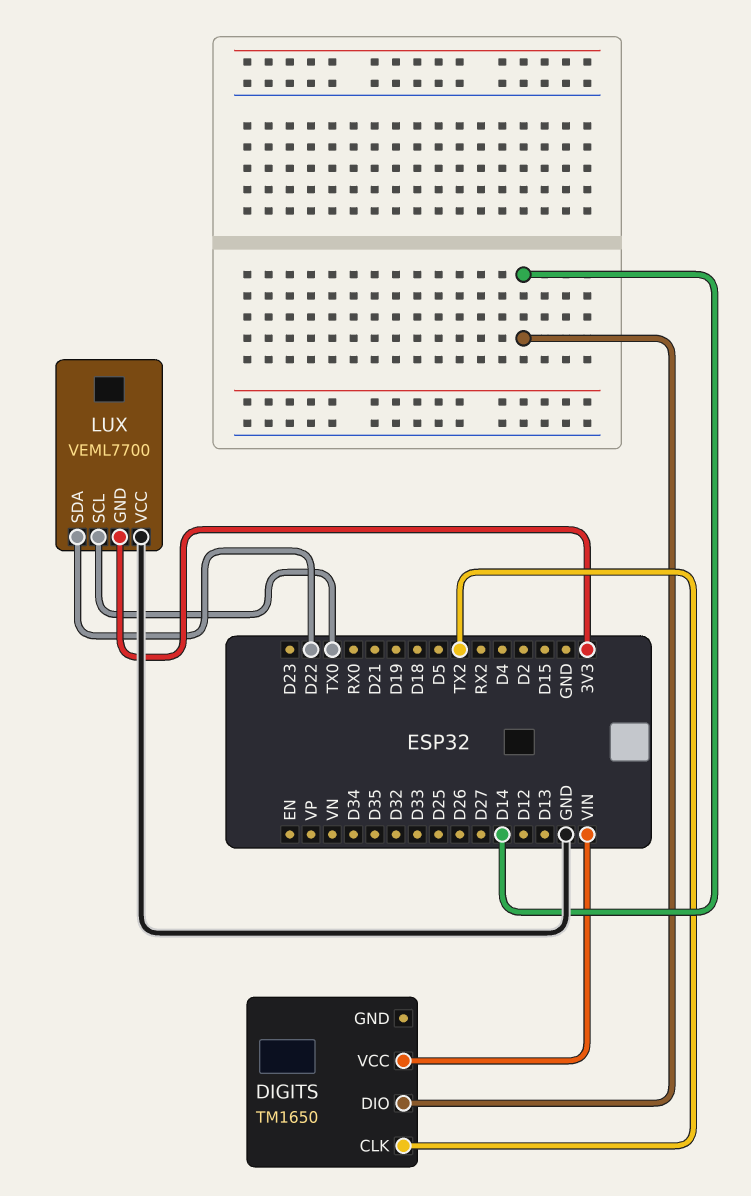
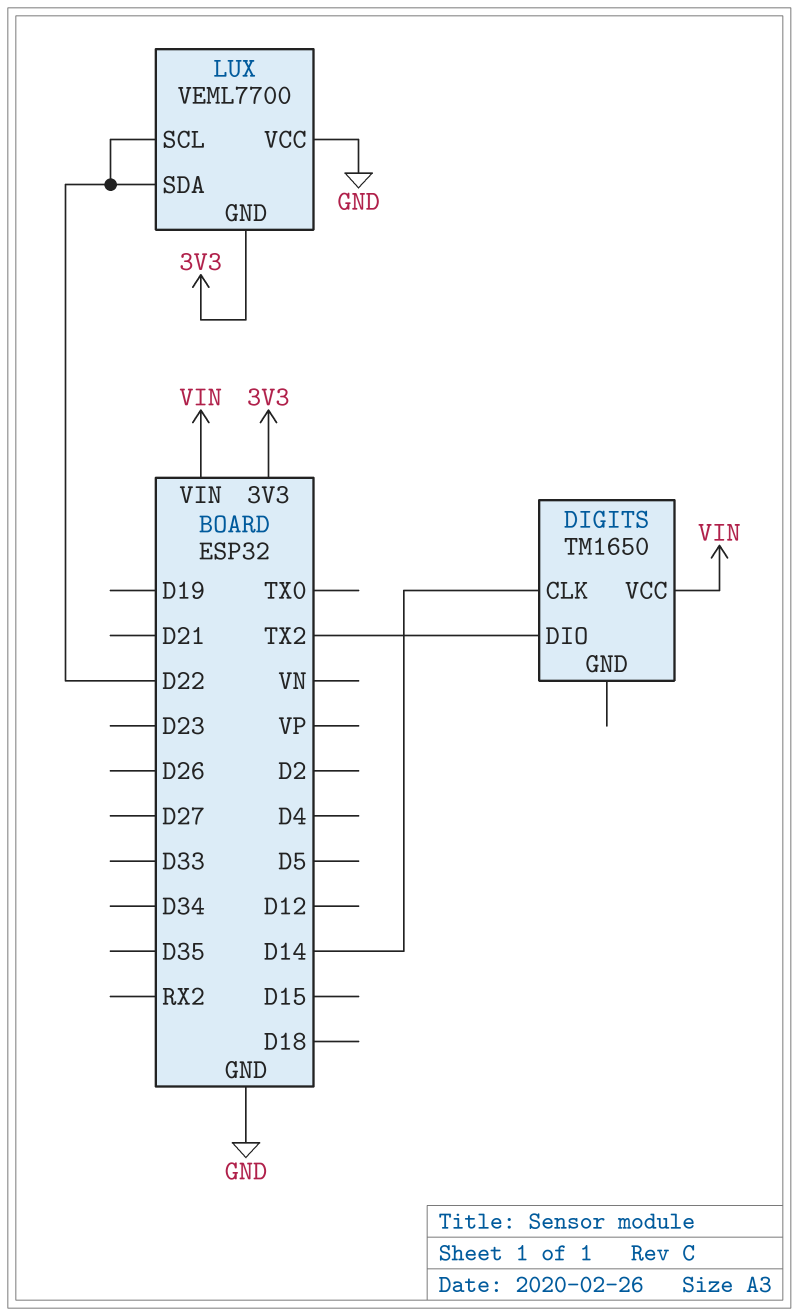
DIGITS pin CLK: TX2 -> D14
DIGITS pin DIO: D14 -> TX2
LUX pin SCL: TX0 -> D22

